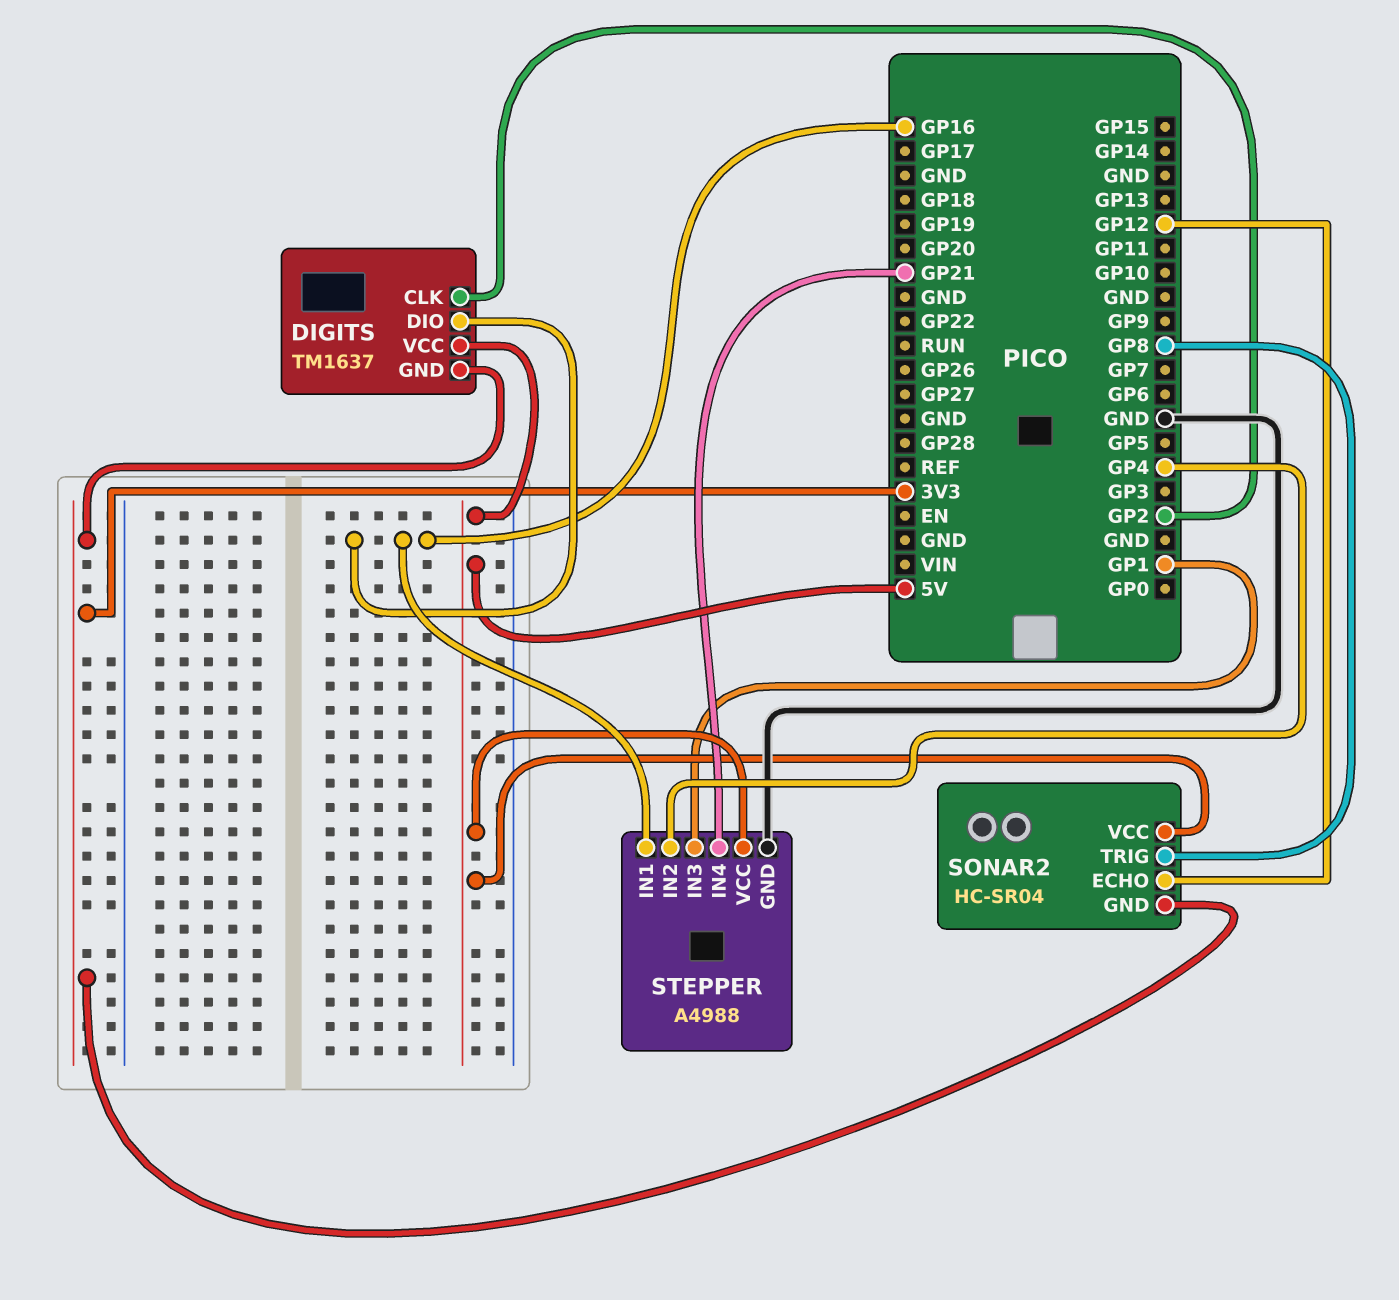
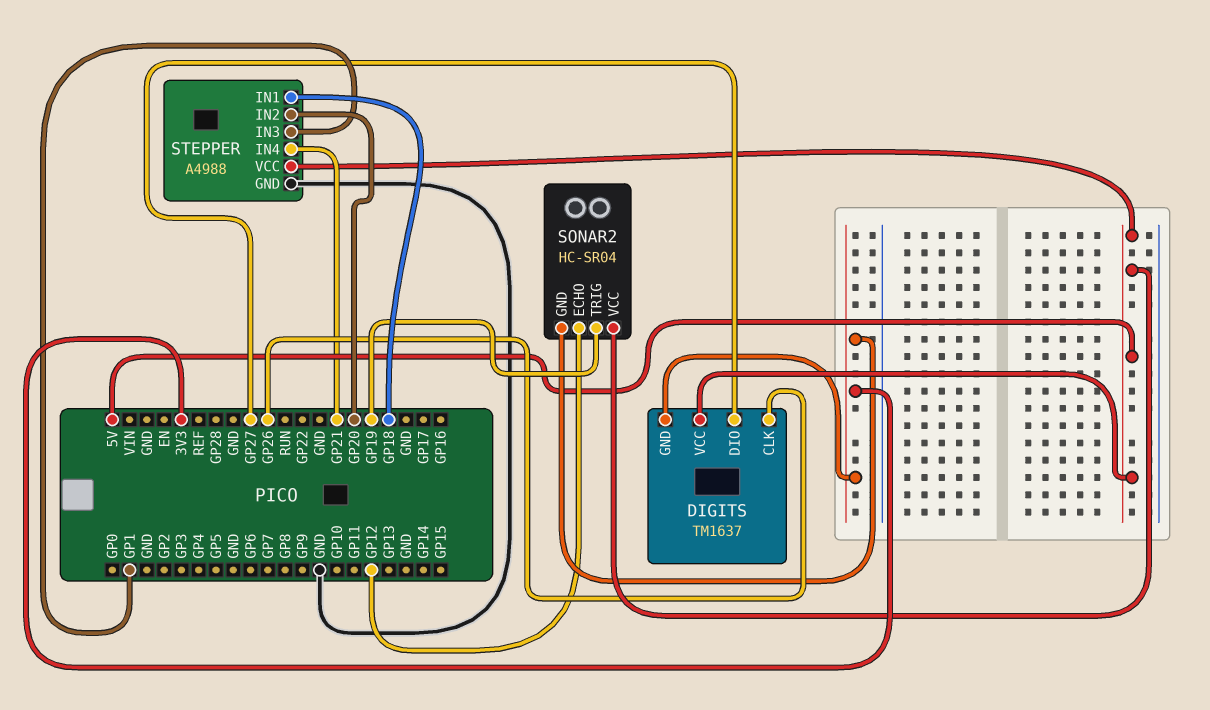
DIGITS pin CLK: GP2 -> GP26
DIGITS pin DIO: GP16 -> GP27
SONAR2 pin TRIG: GP8 -> GP19
STEPPER pin IN1: GP16 -> GP18
STEPPER pin IN2: GP4 -> GP20

